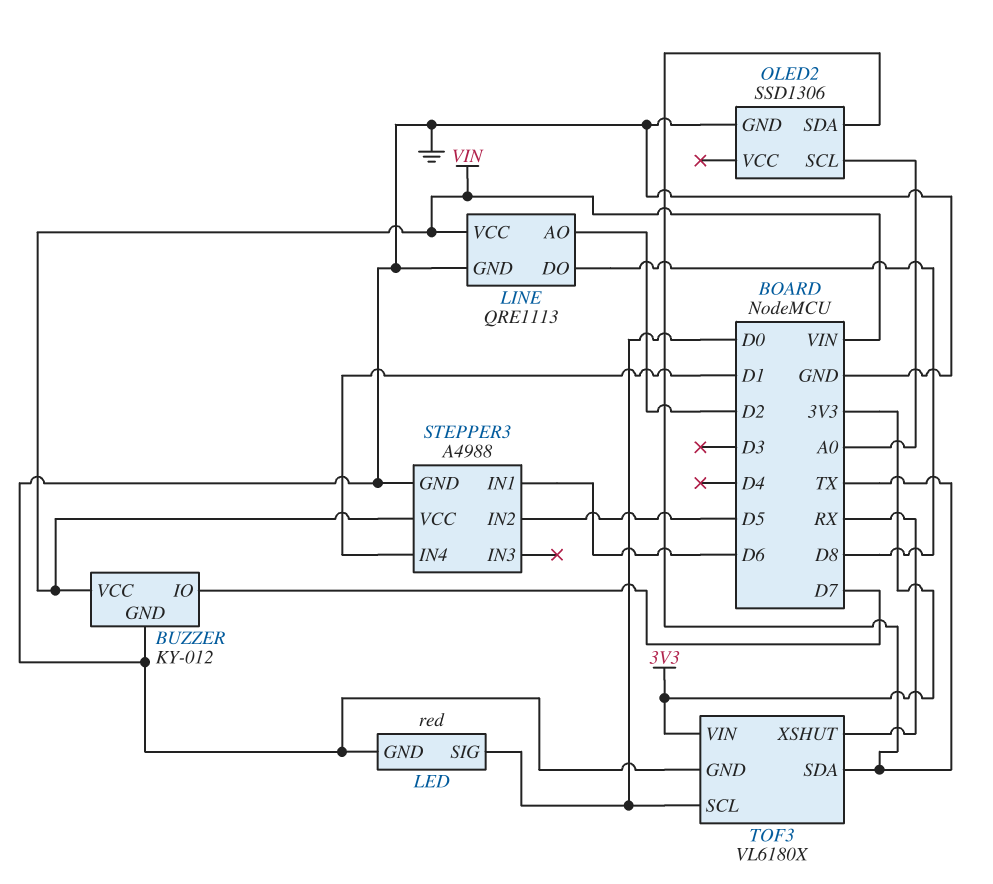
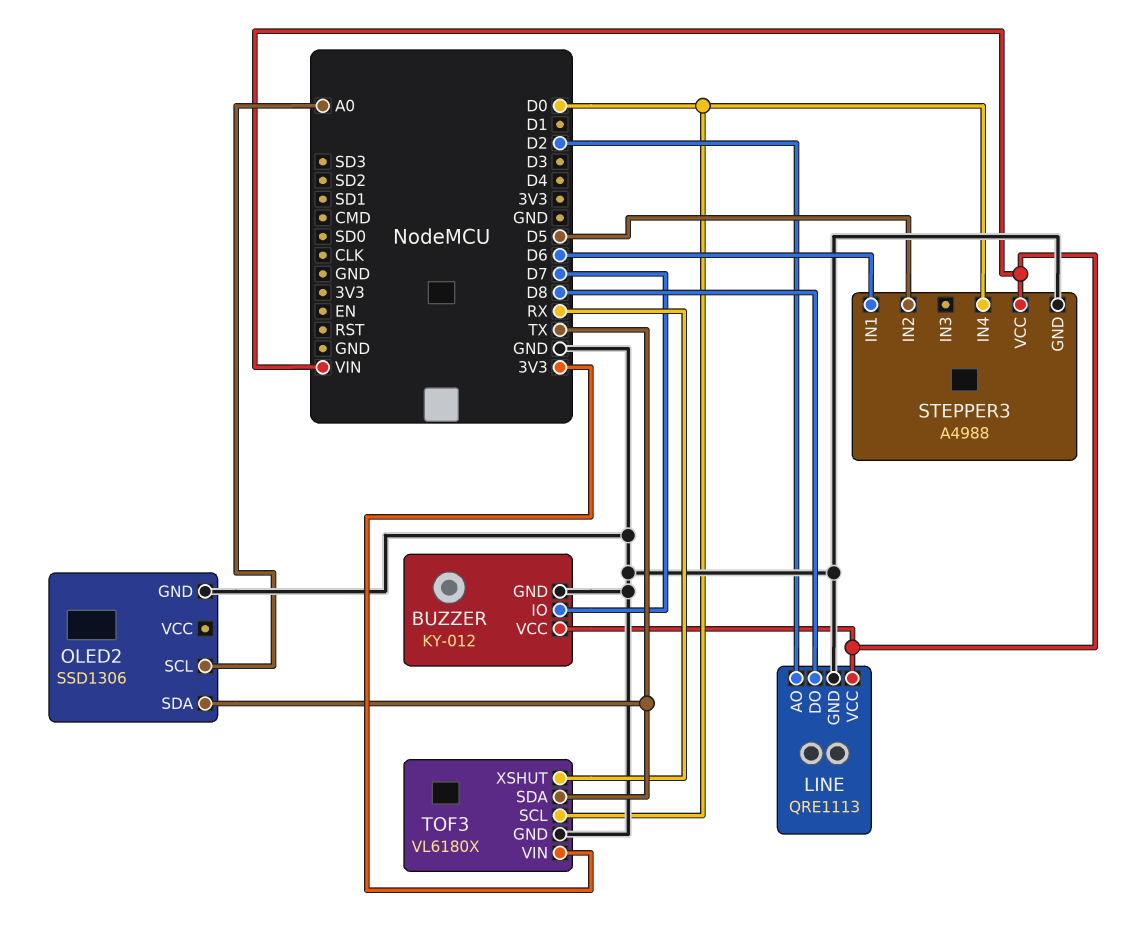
LED: red -> none
LED pin GND: GND -> none
LED pin SIG: D0 -> none
STEPPER3 pin IN4: D1 -> D0

